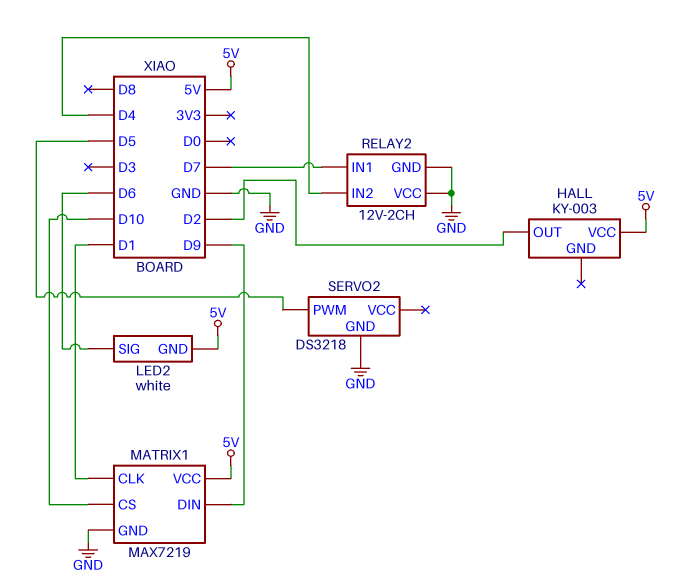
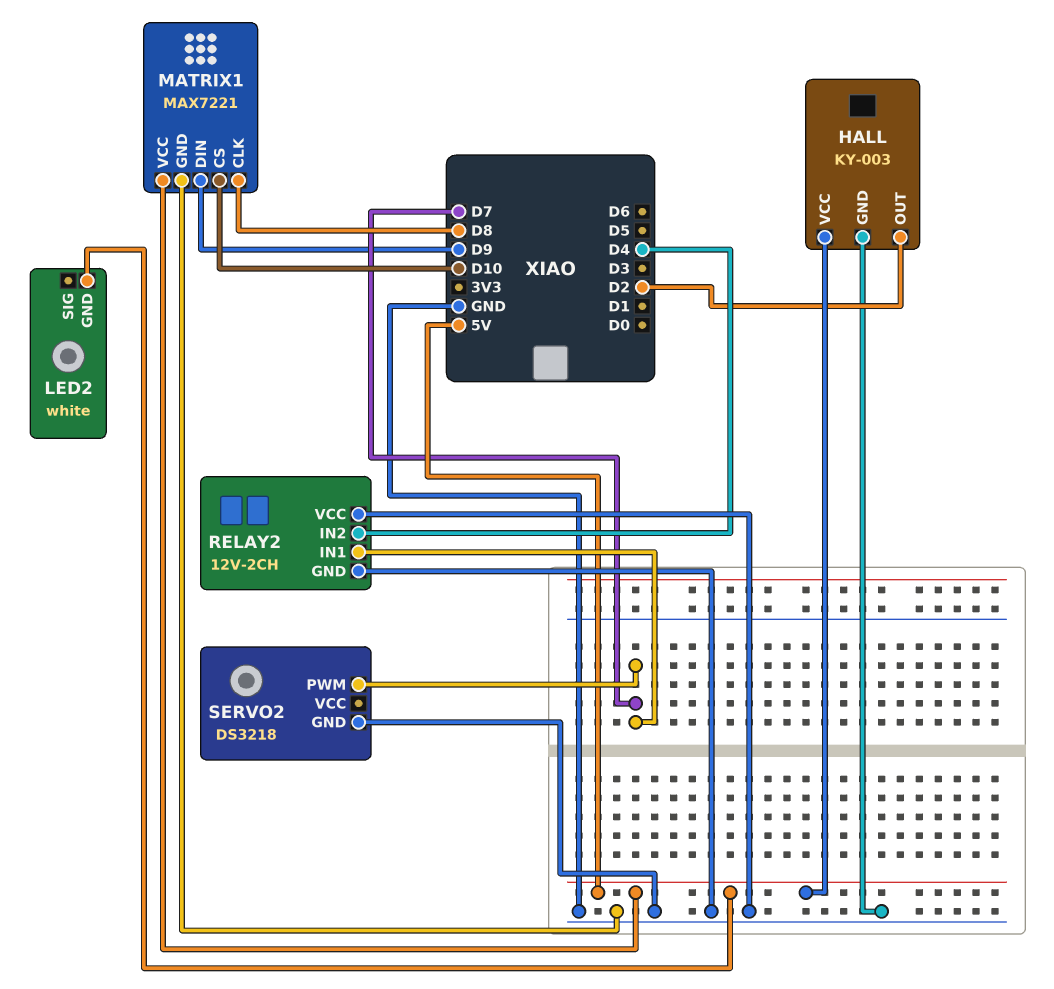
HALL pin GND: none -> GND
LED2 pin SIG: D6 -> none
MATRIX1: MAX7219 -> MAX7221
MATRIX1 pin CLK: D1 -> D8
SERVO2 pin PWM: D5 -> D7

